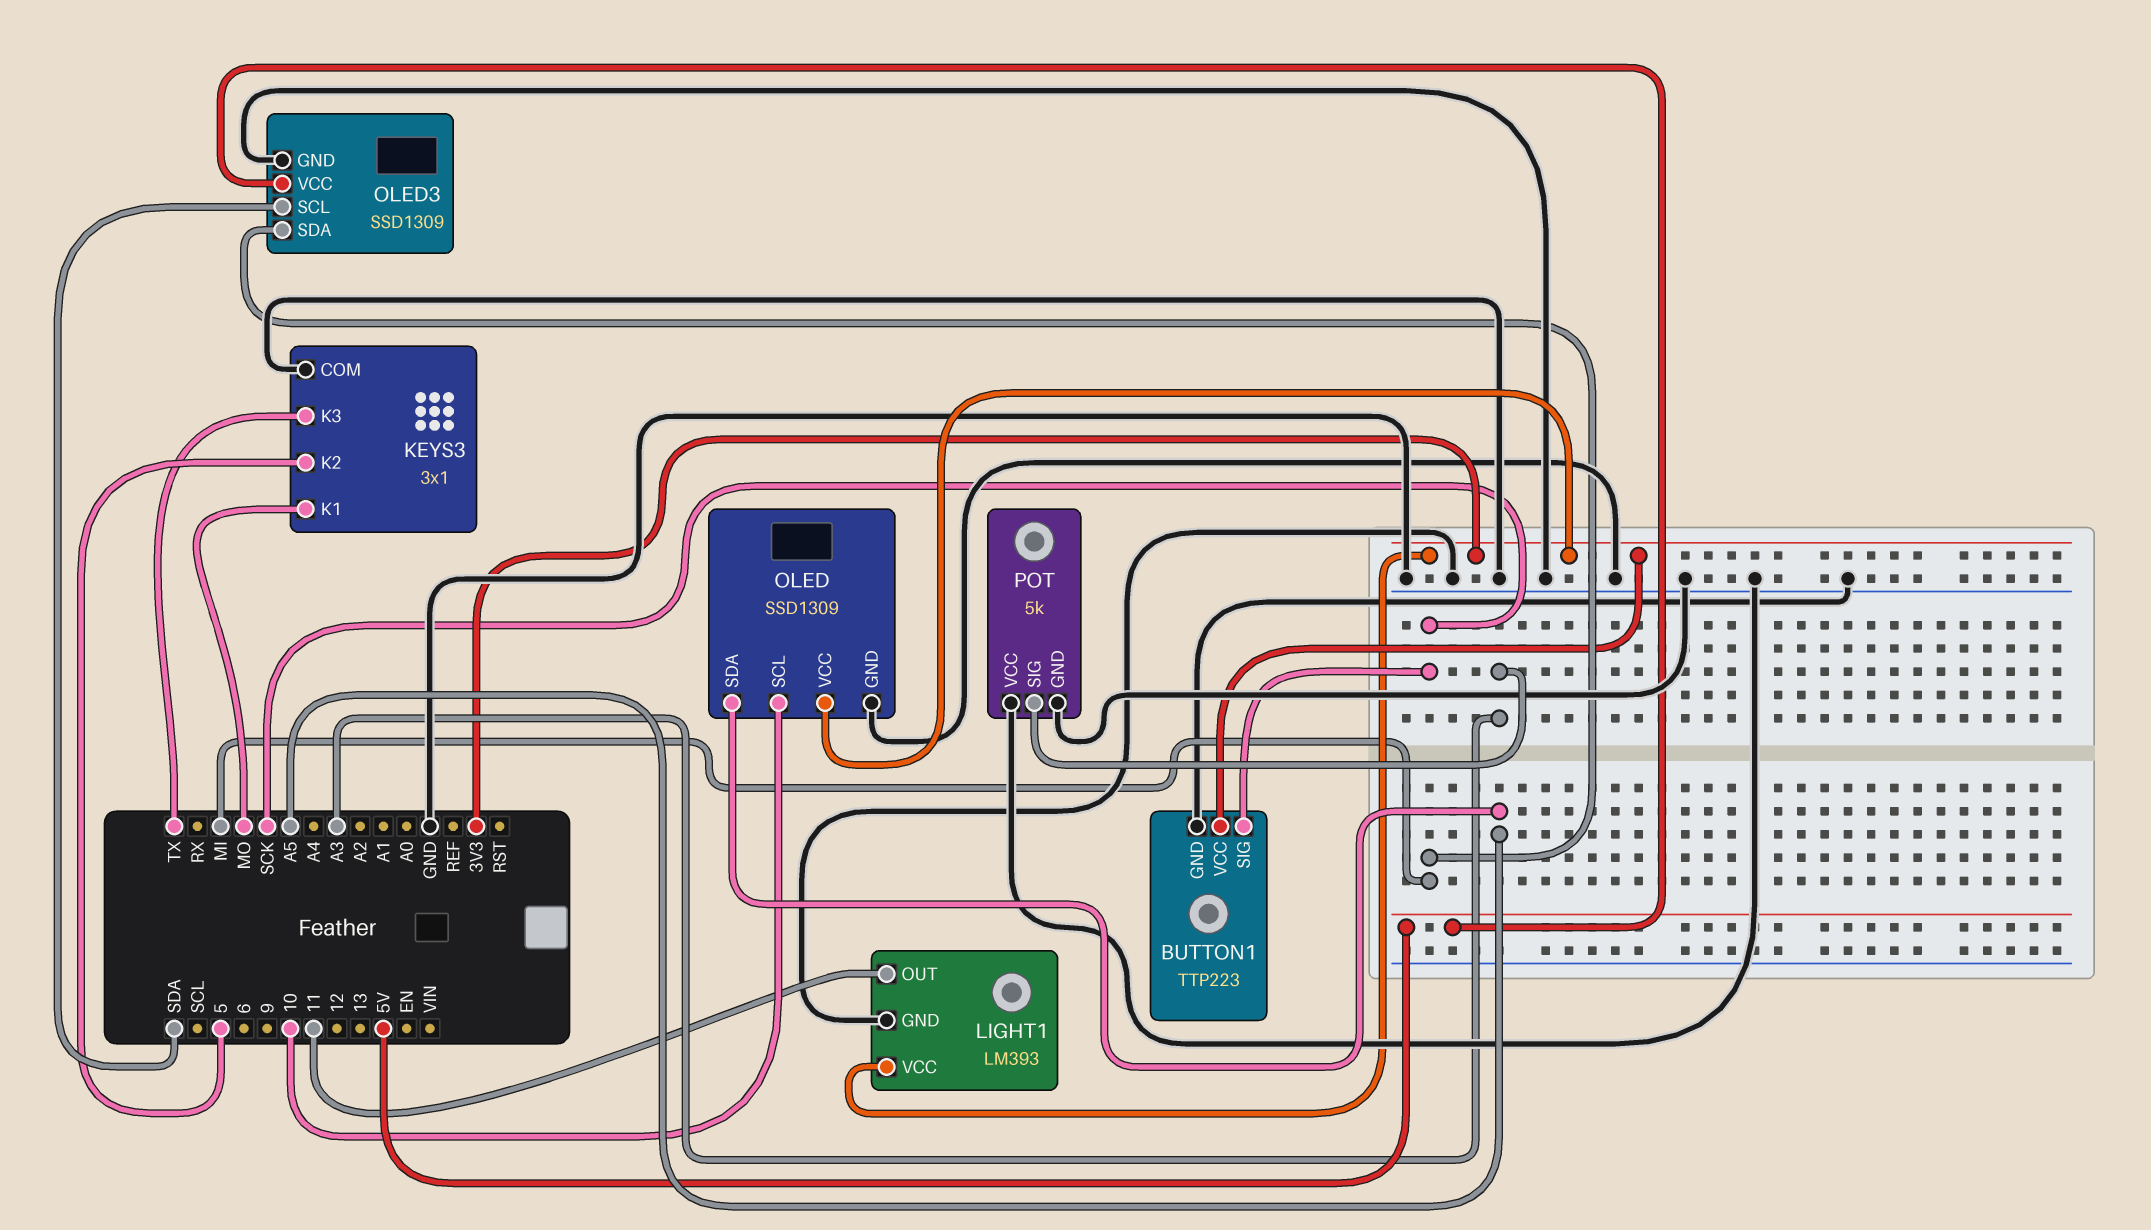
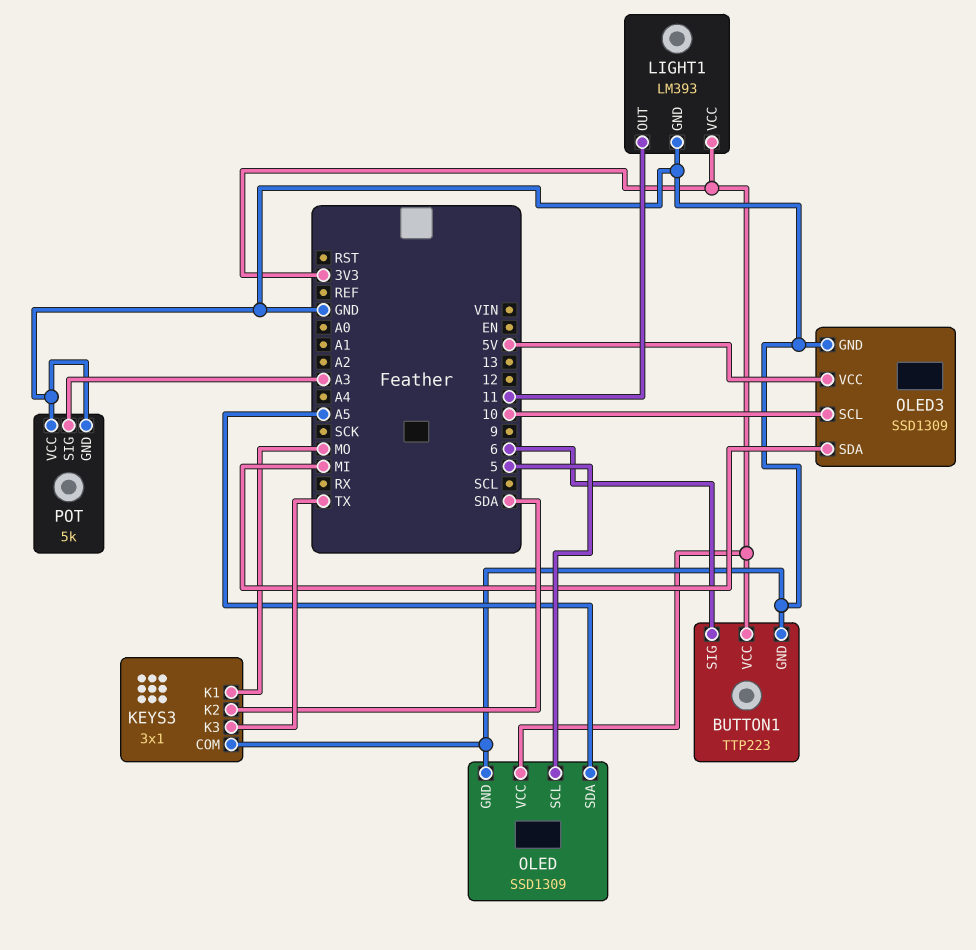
BUTTON1 pin SIG: SCK -> 6
KEYS3 pin K2: 5 -> SDA
OLED pin SCL: 10 -> 5
OLED3 pin SCL: SDA -> 10

